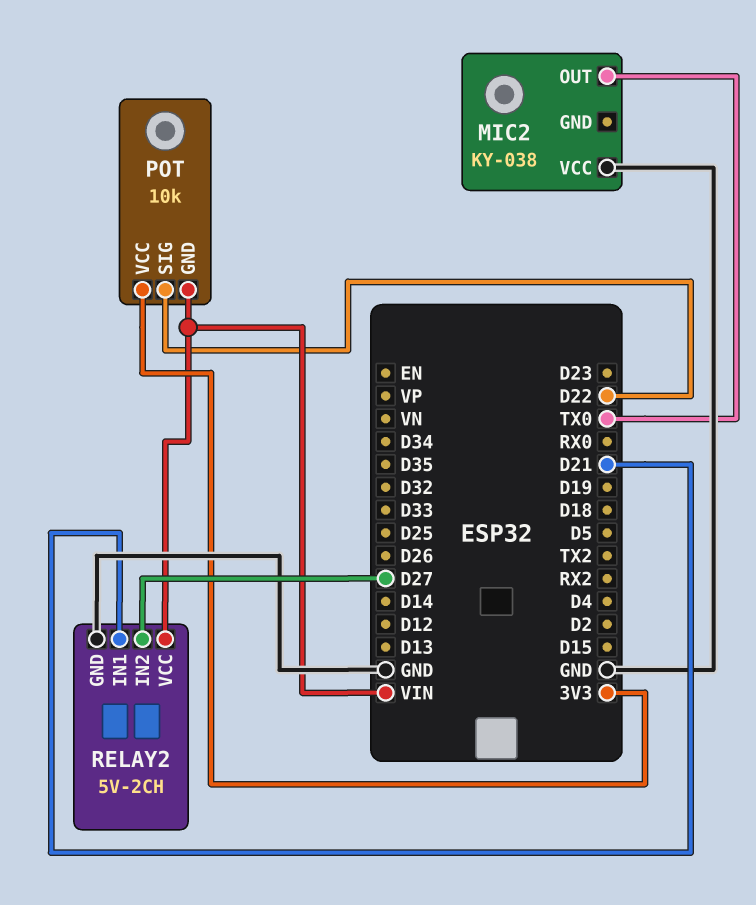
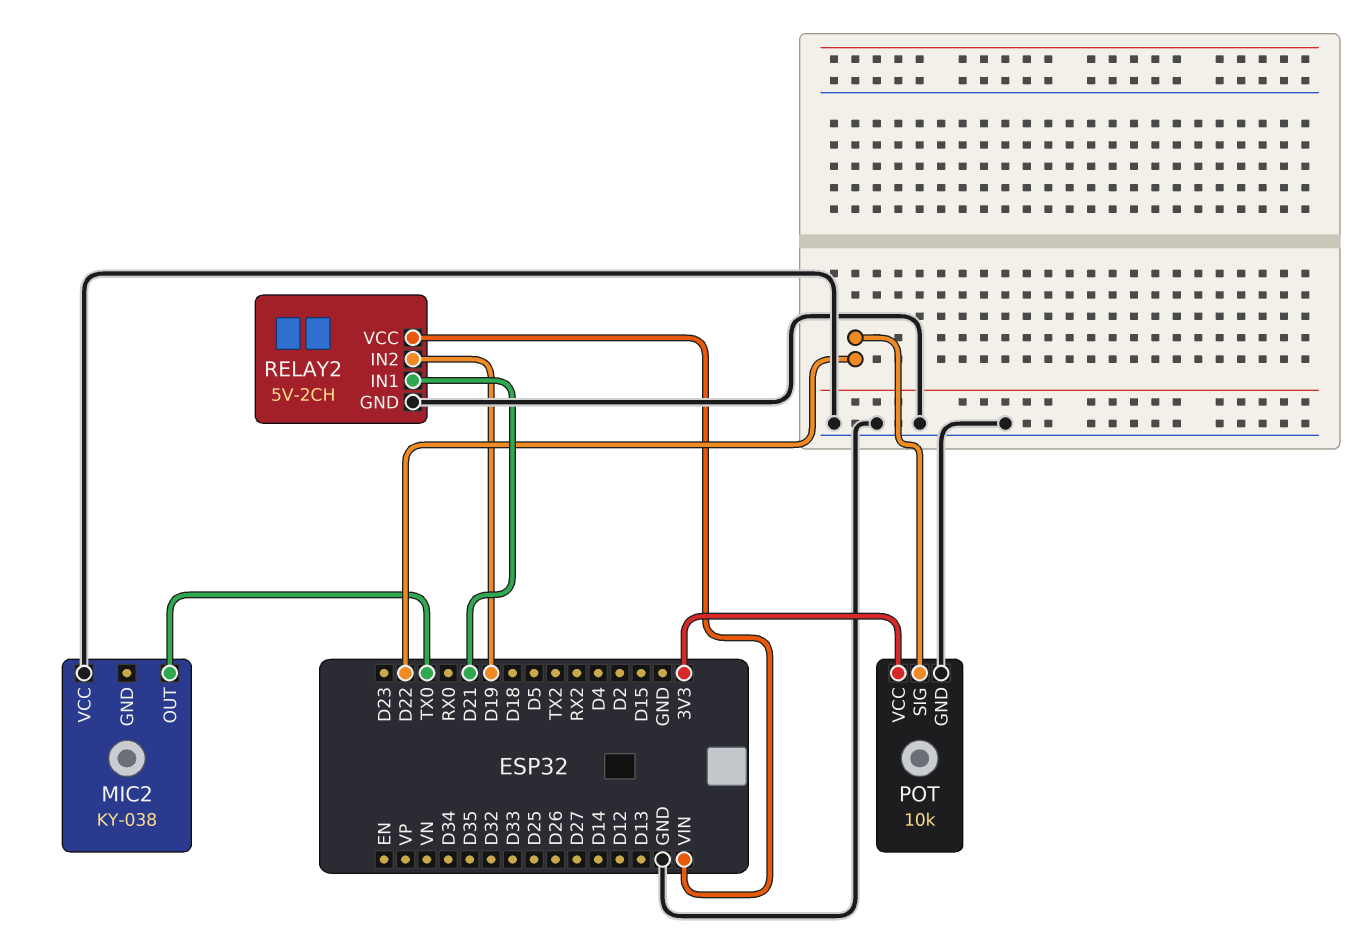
POT pin GND: VIN -> GND
RELAY2 pin IN2: D27 -> D19

